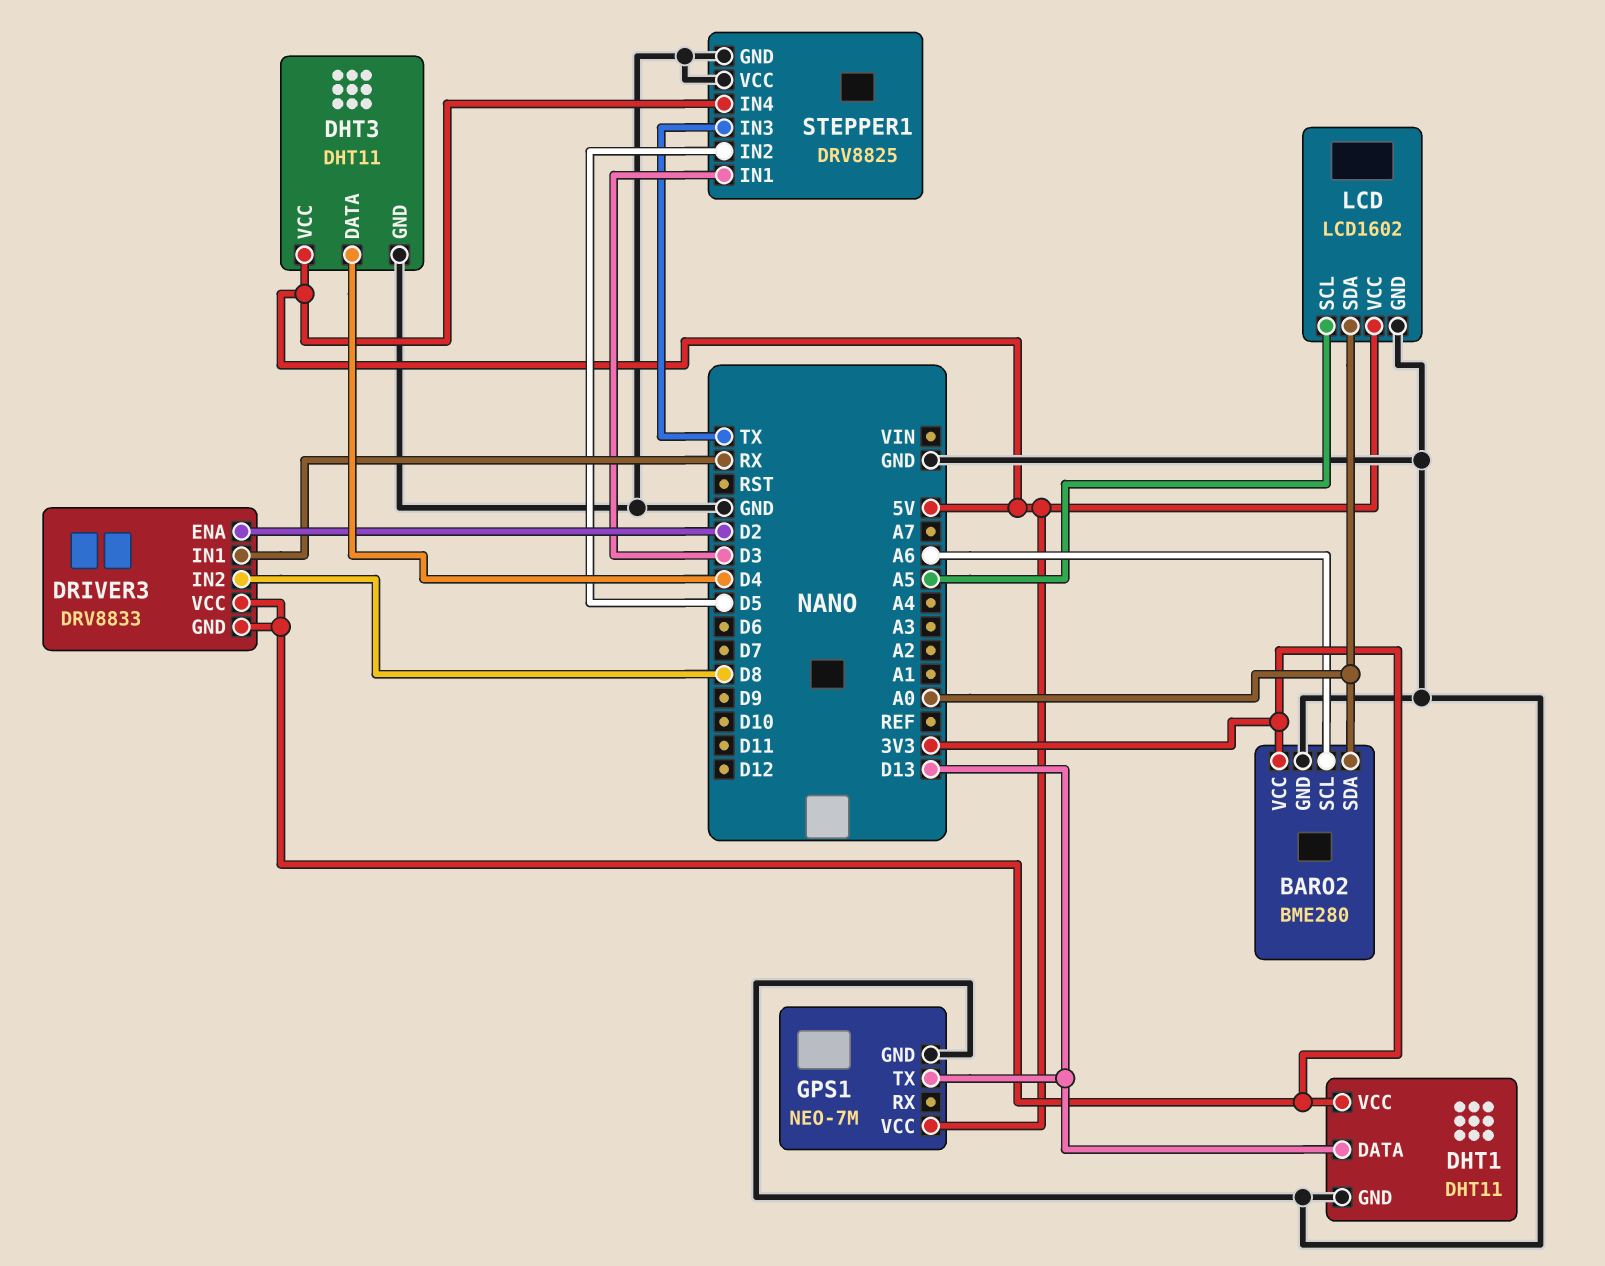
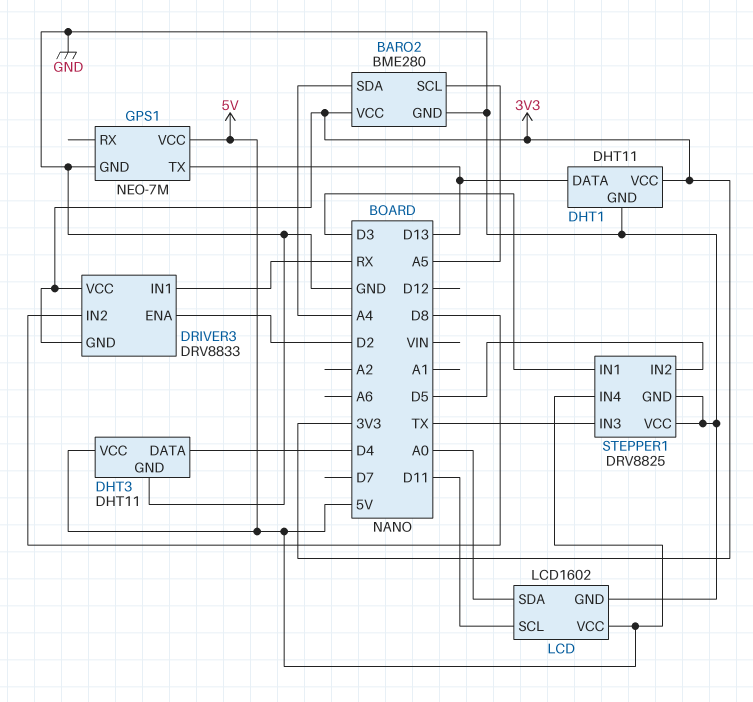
BARO2 pin SCL: A6 -> A5
BARO2 pin SDA: A0 -> A4
LCD pin SCL: A5 -> D11

